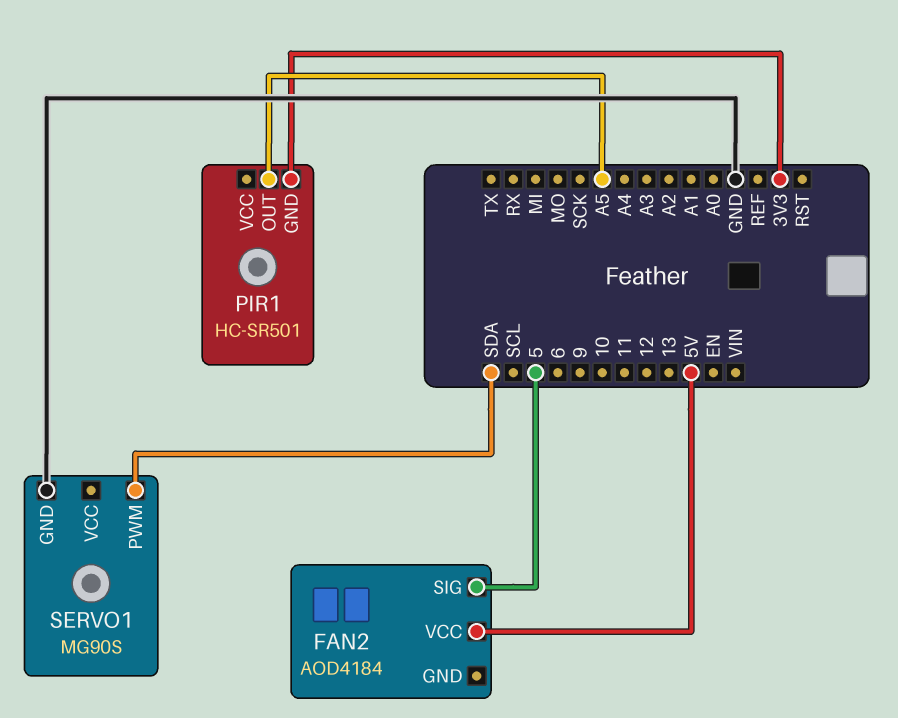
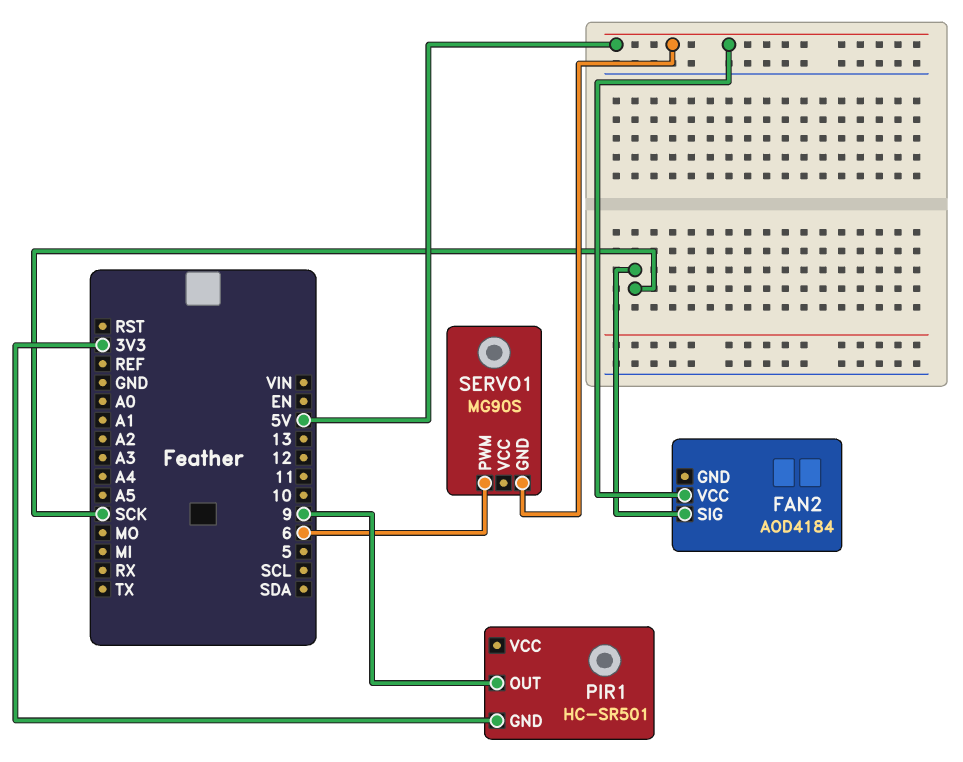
FAN2 pin SIG: 5 -> SCK
PIR1 pin OUT: A5 -> 9
SERVO1 pin GND: GND -> 5V
SERVO1 pin PWM: SDA -> 6

